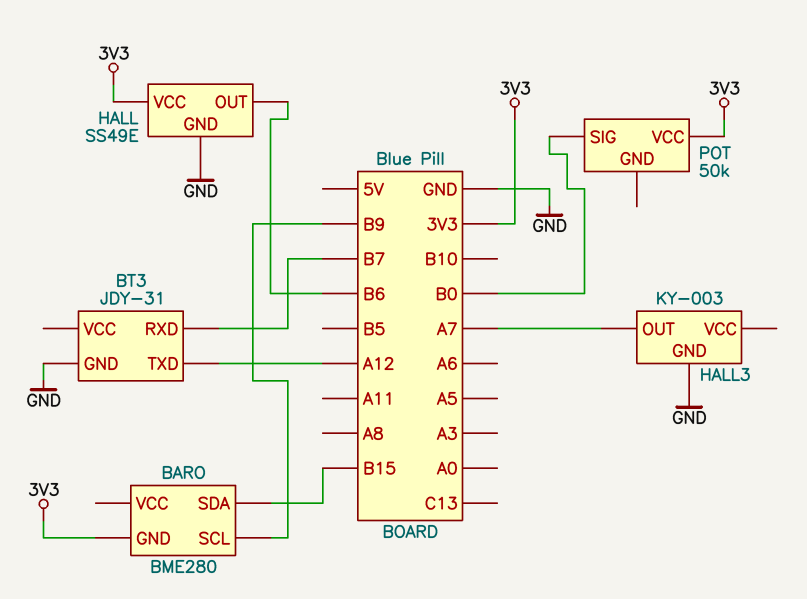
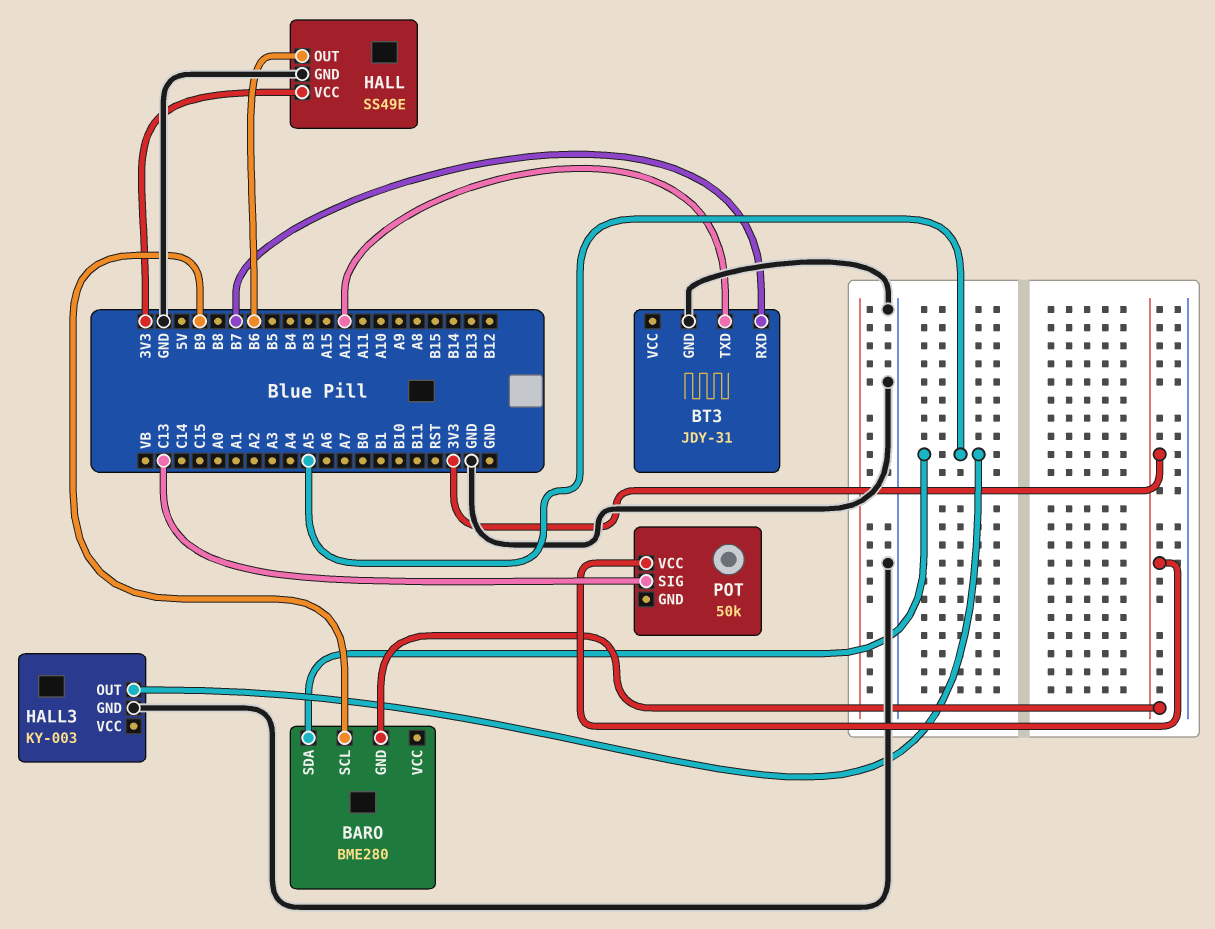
BARO pin SDA: B15 -> A5
HALL3 pin OUT: A7 -> A5
POT pin SIG: B0 -> C13

